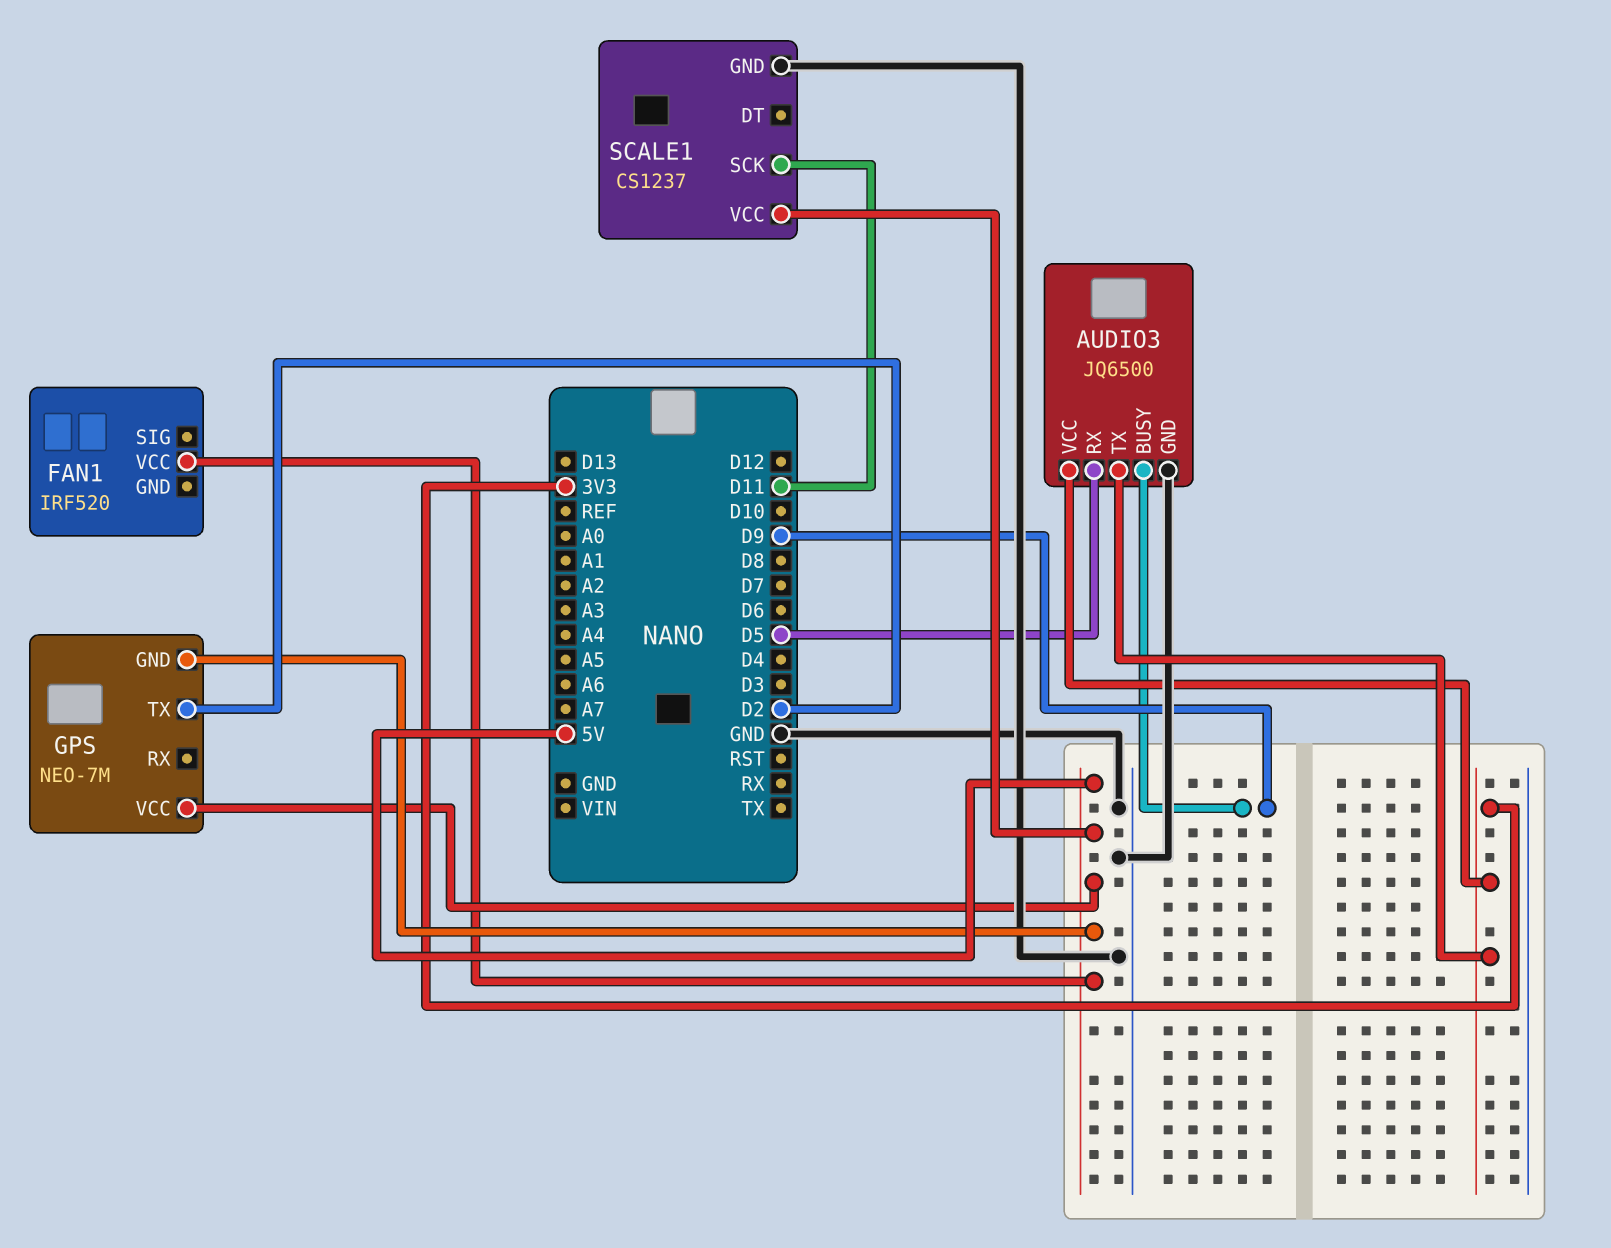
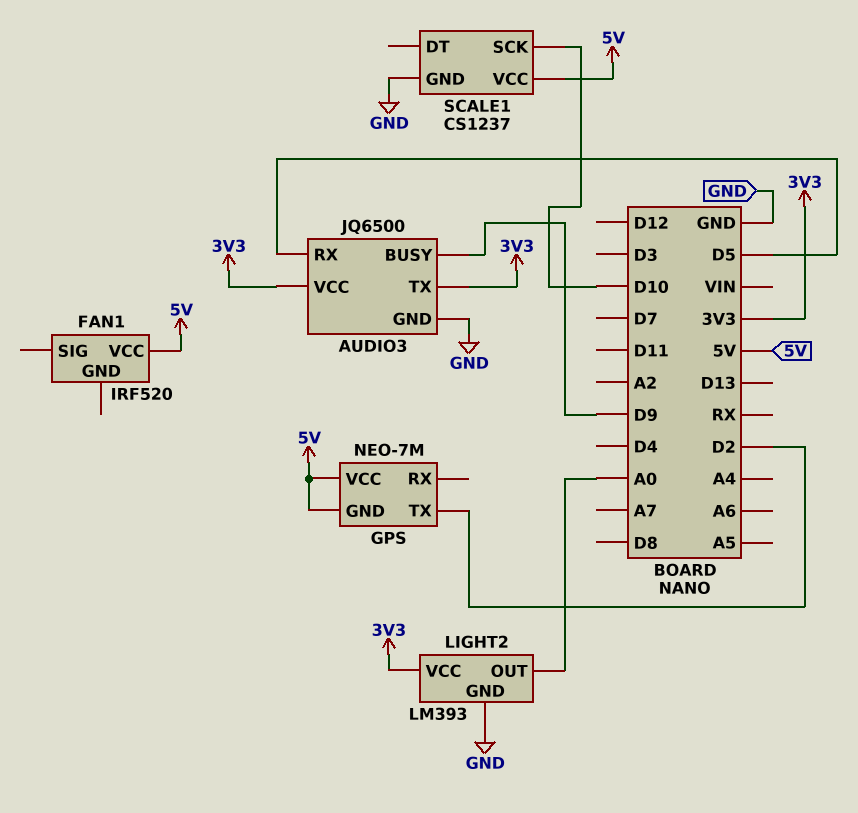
LIGHT2: none -> LM393
LIGHT2 pin GND: none -> GND
LIGHT2 pin OUT: none -> A0
LIGHT2 pin VCC: none -> 3V3
SCALE1 pin SCK: D11 -> D10

